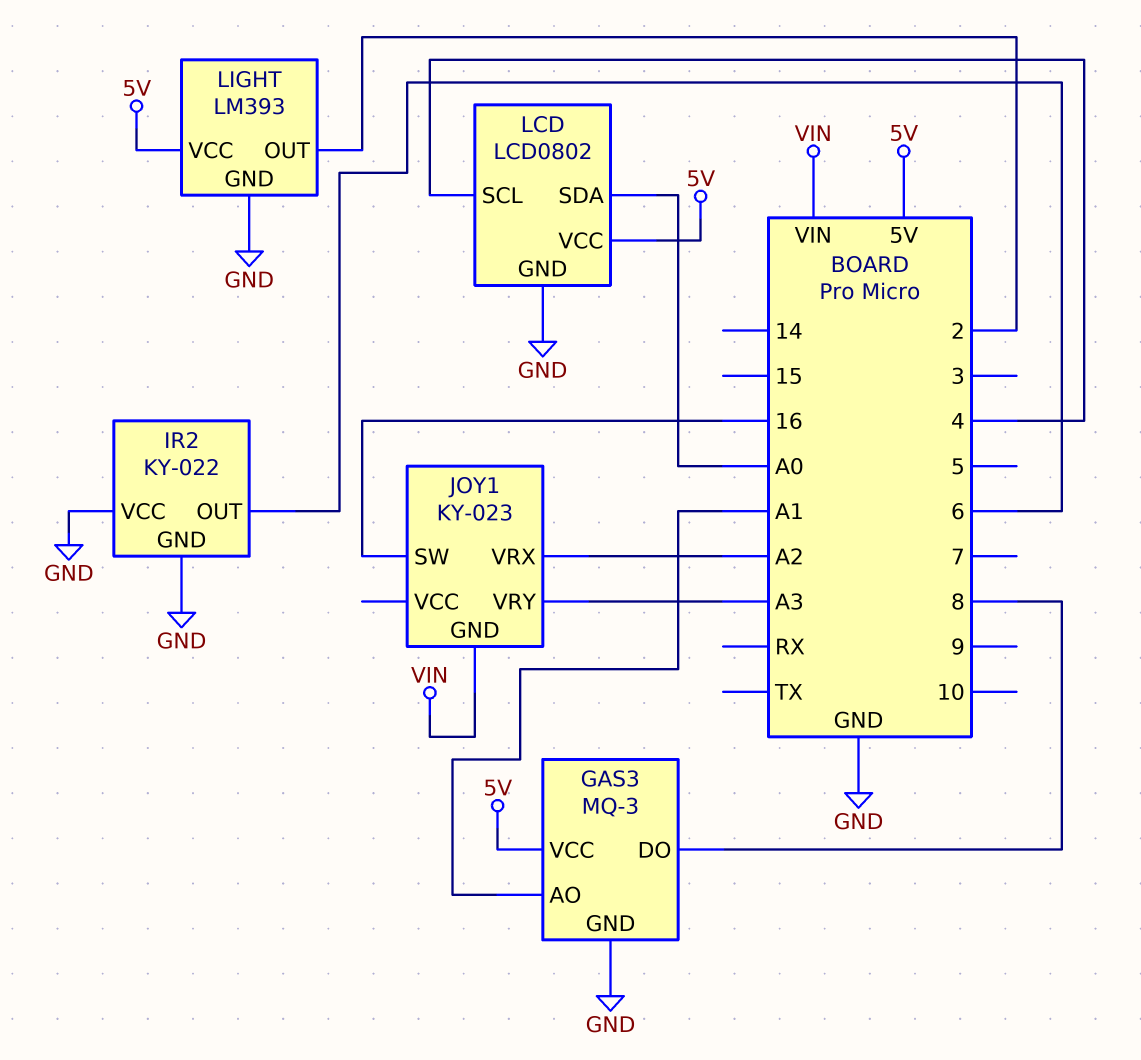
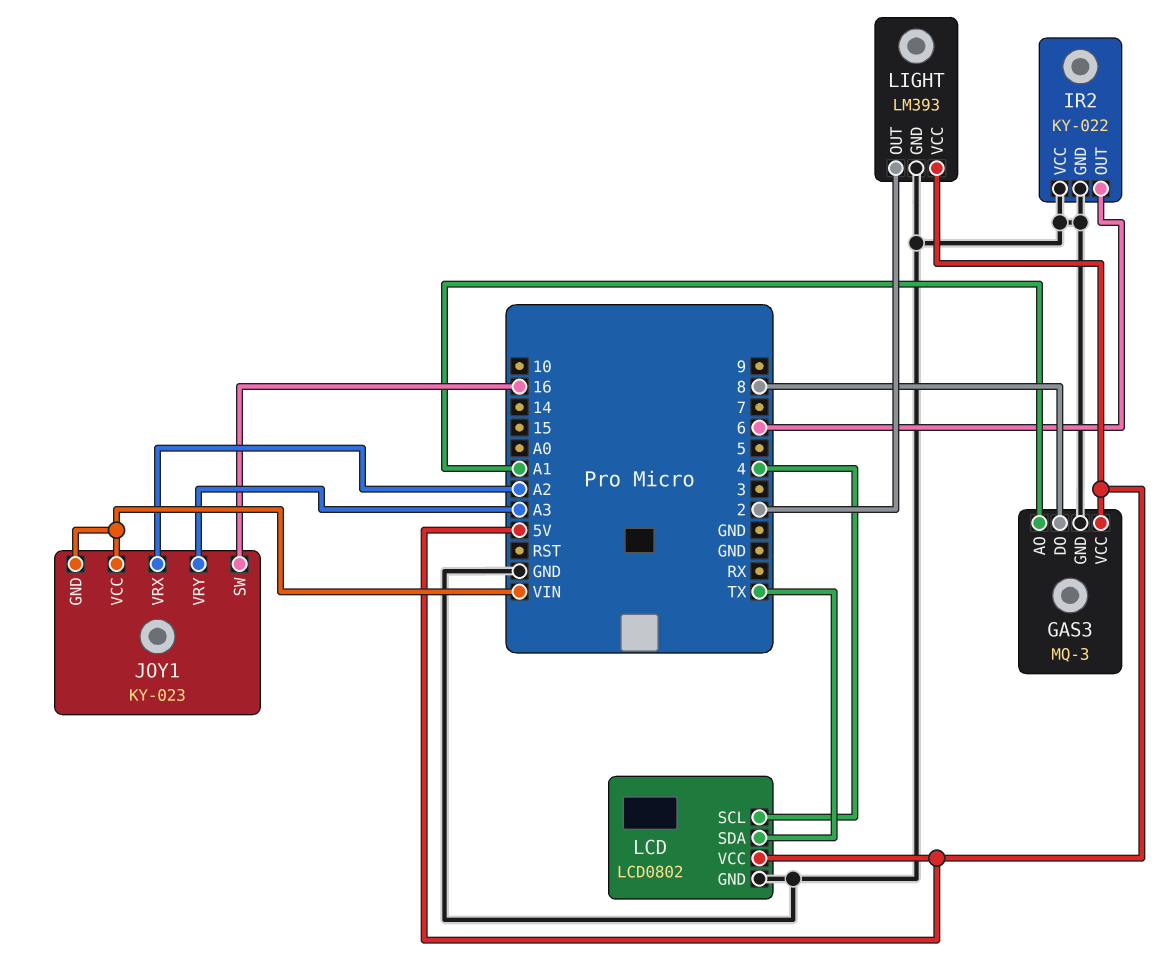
JOY1 pin VCC: none -> VIN
LCD pin SDA: A0 -> TX

